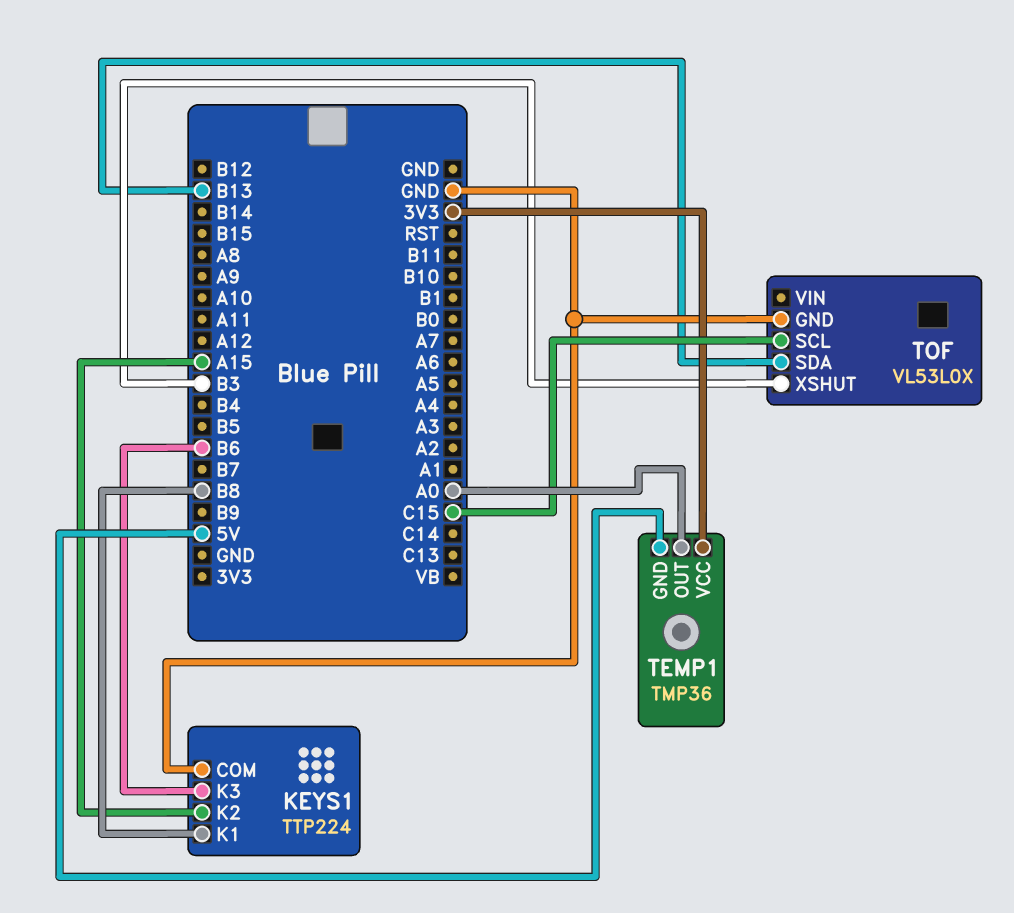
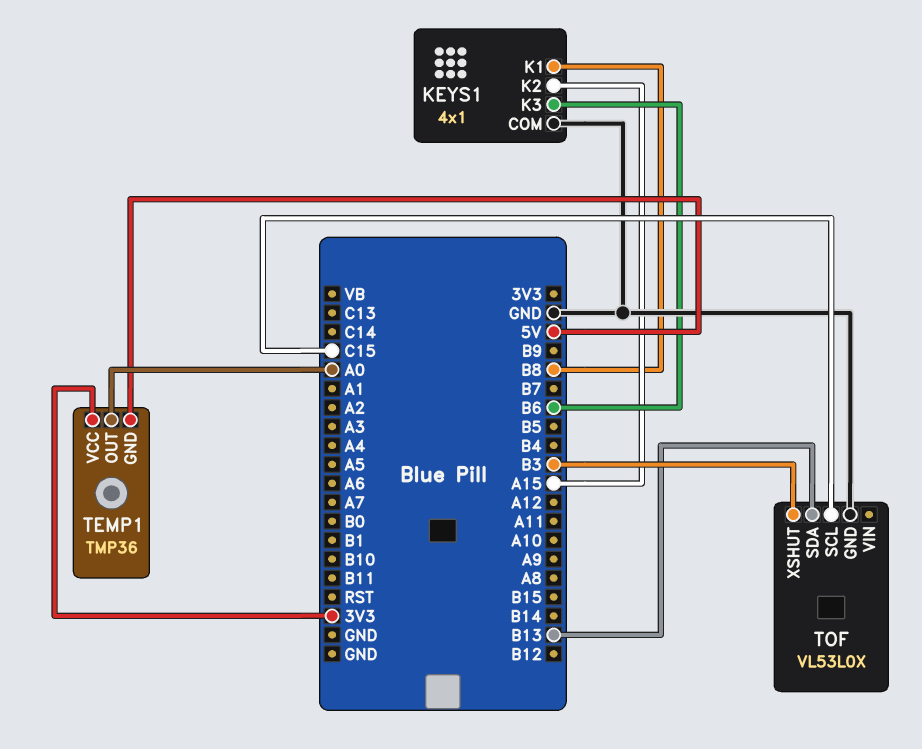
KEYS1: TTP224 -> 4x1

